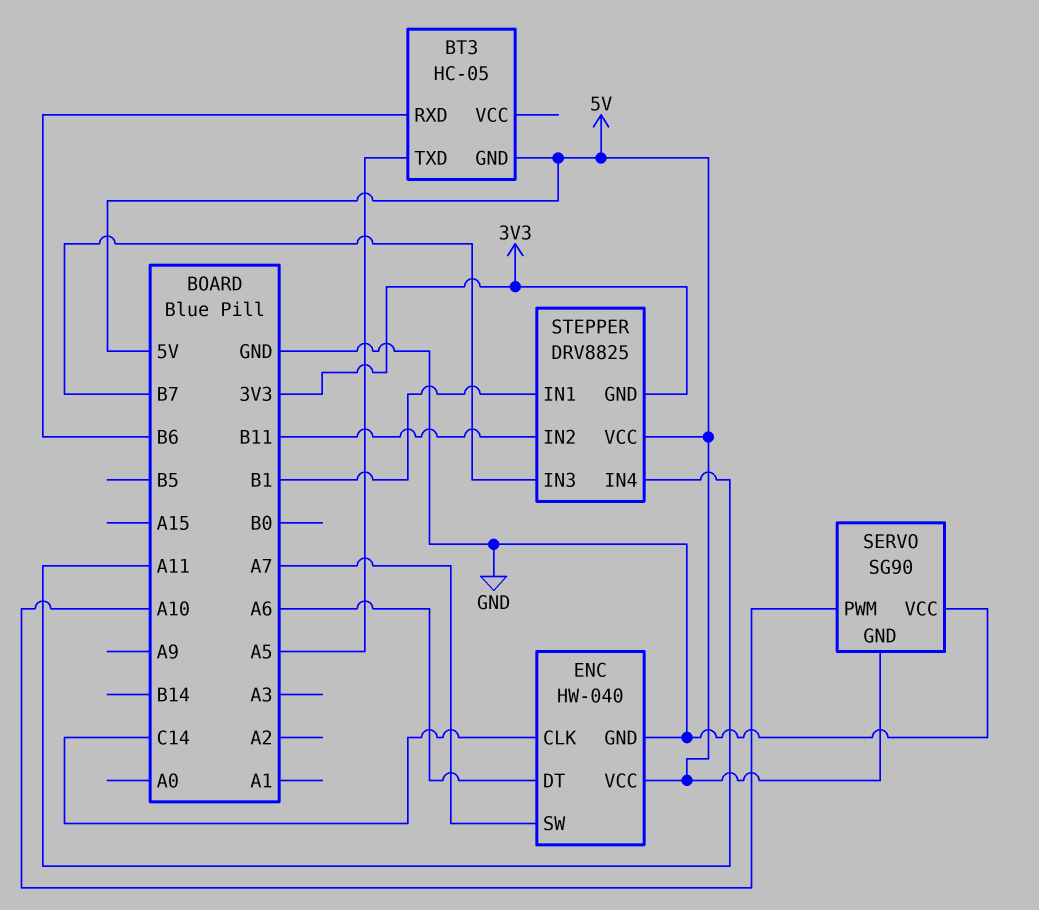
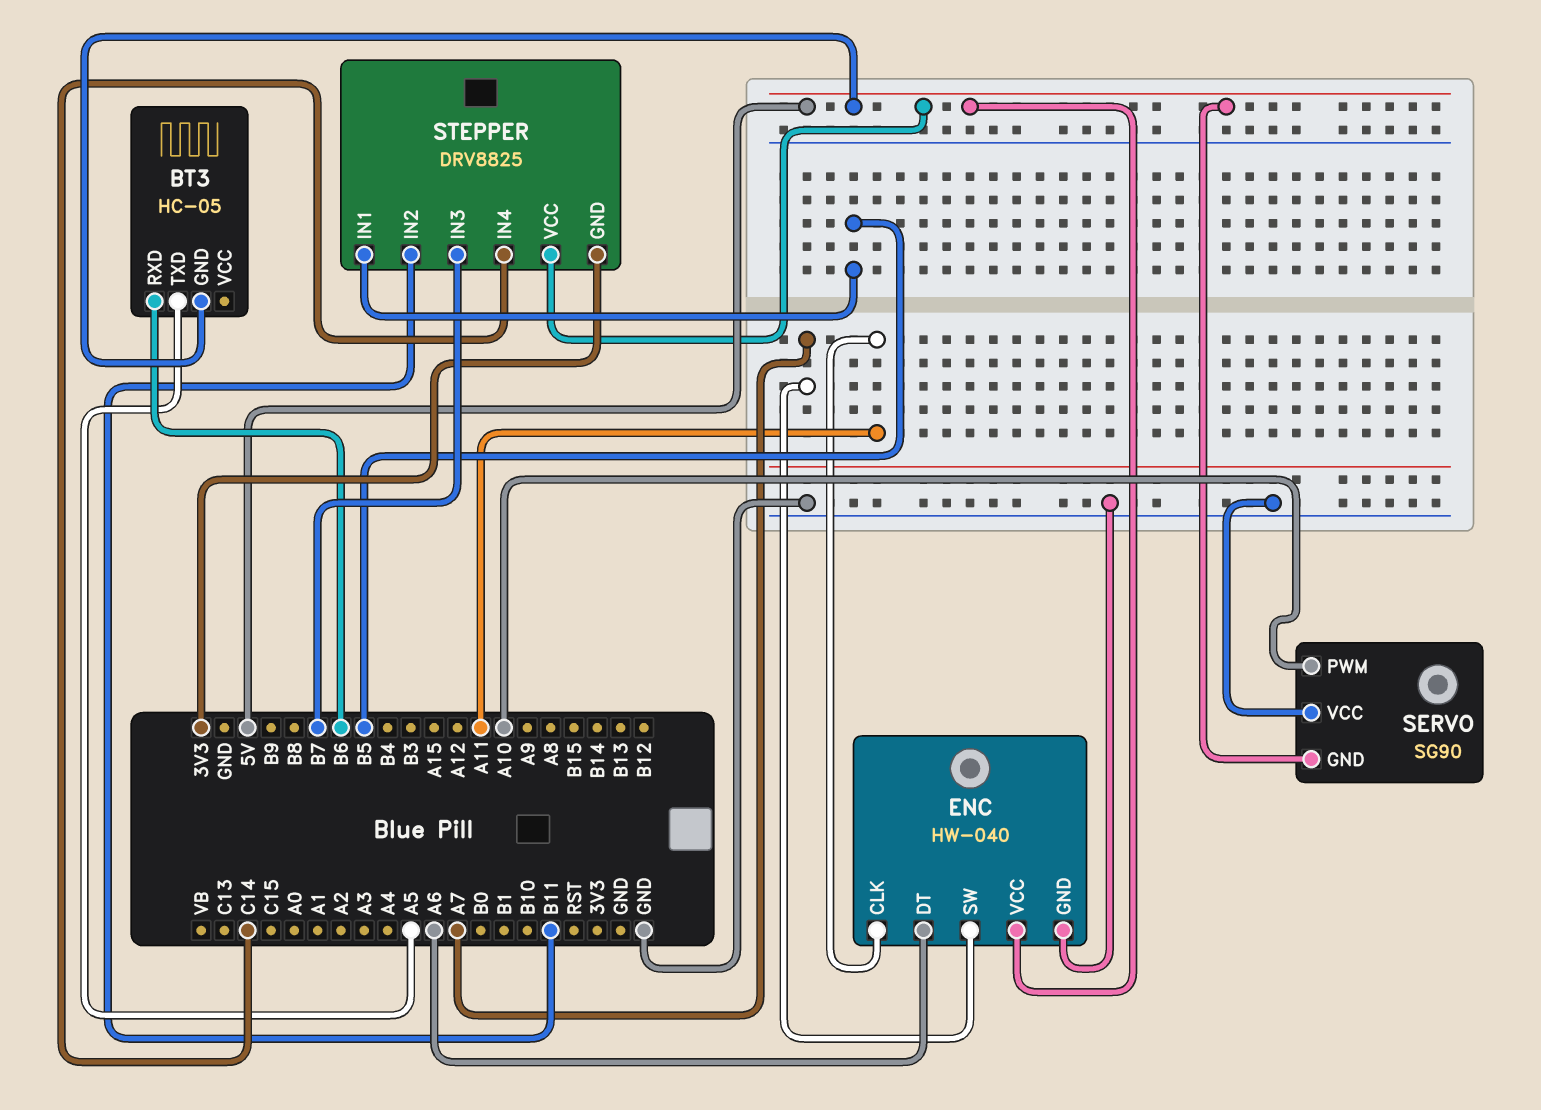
ENC pin CLK: C14 -> A11
STEPPER pin IN1: B1 -> B5
STEPPER pin IN4: A11 -> C14

